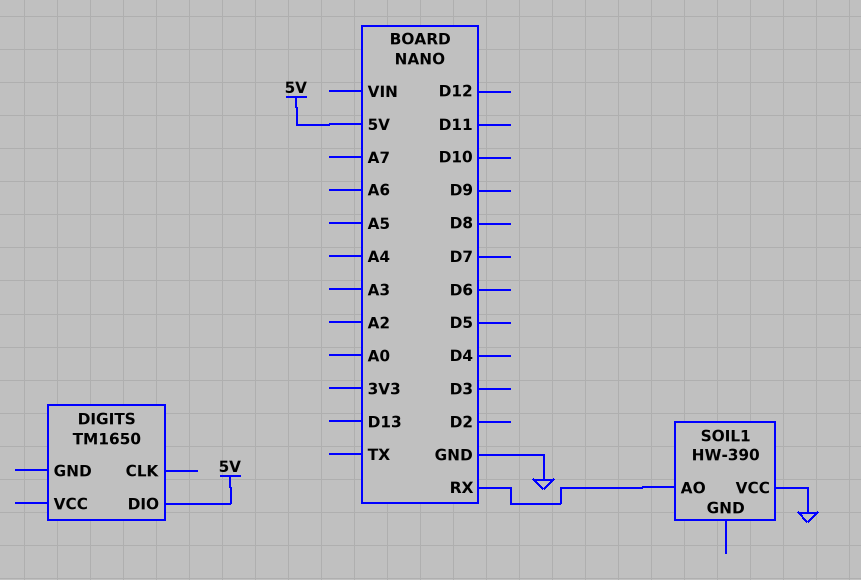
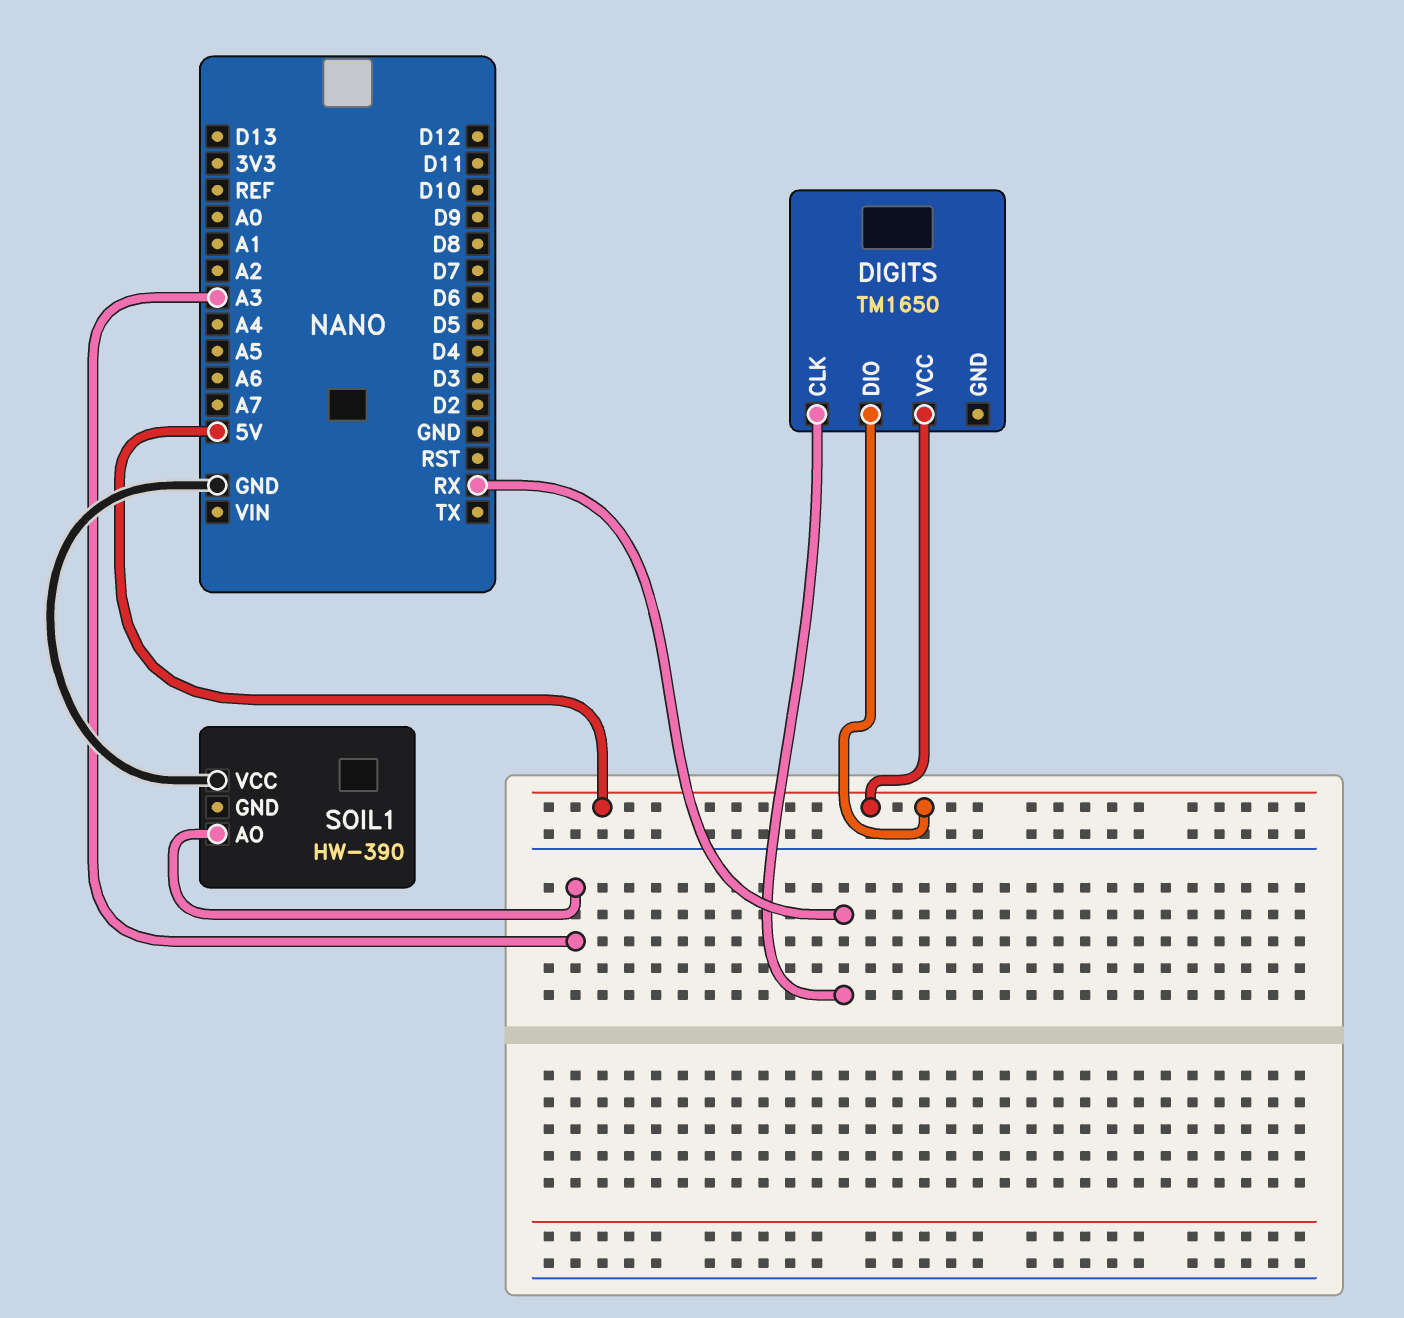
DIGITS pin CLK: none -> RX
DIGITS pin VCC: none -> 5V
SOIL1 pin AO: RX -> A3

